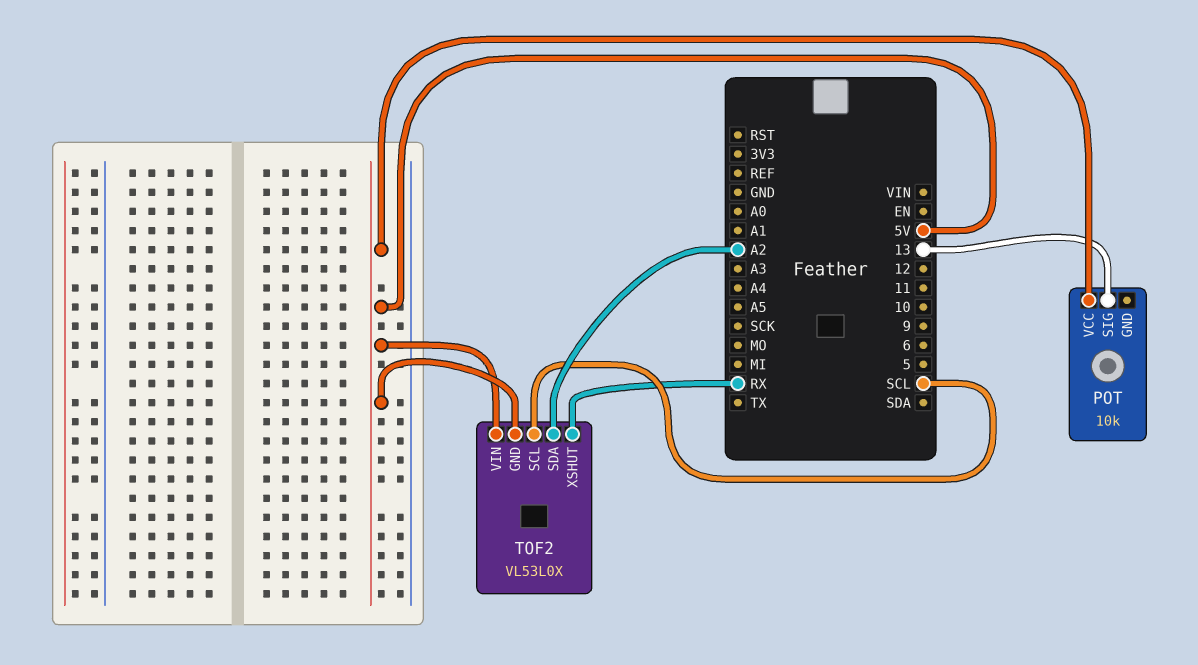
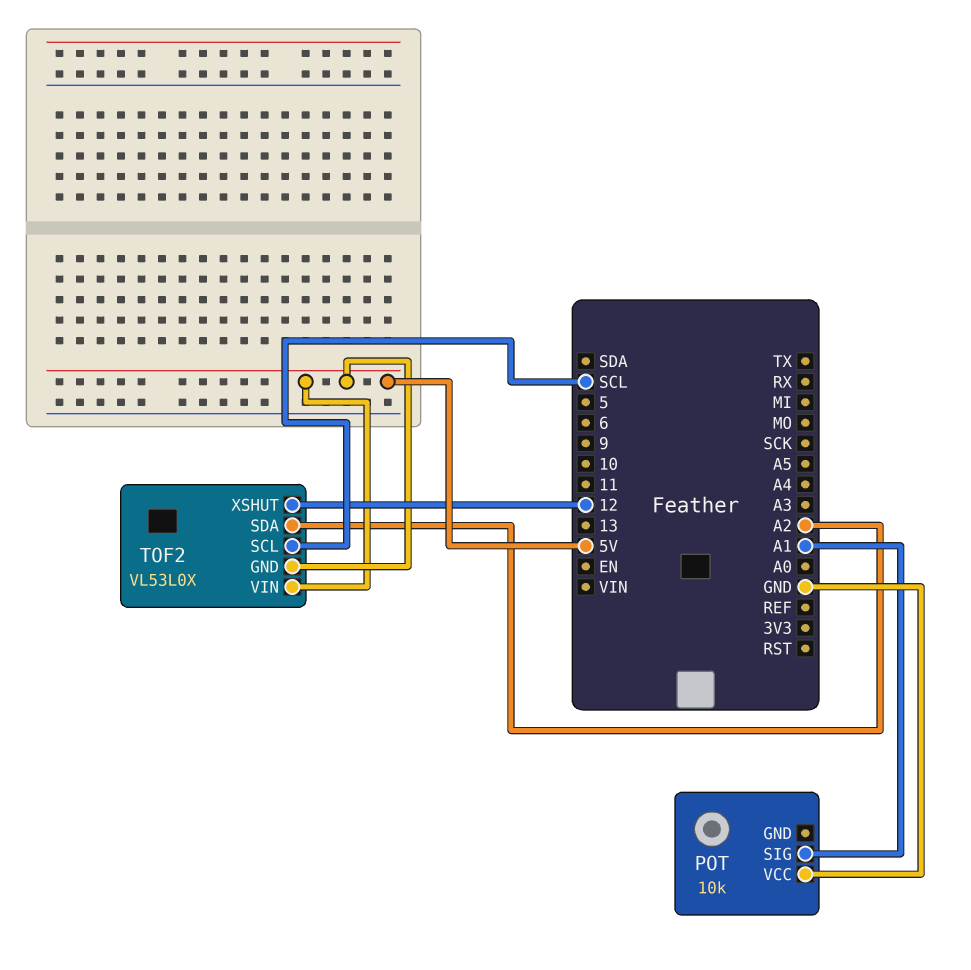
POT pin SIG: 13 -> A1
POT pin VCC: 5V -> GND
TOF2 pin XSHUT: RX -> 12

